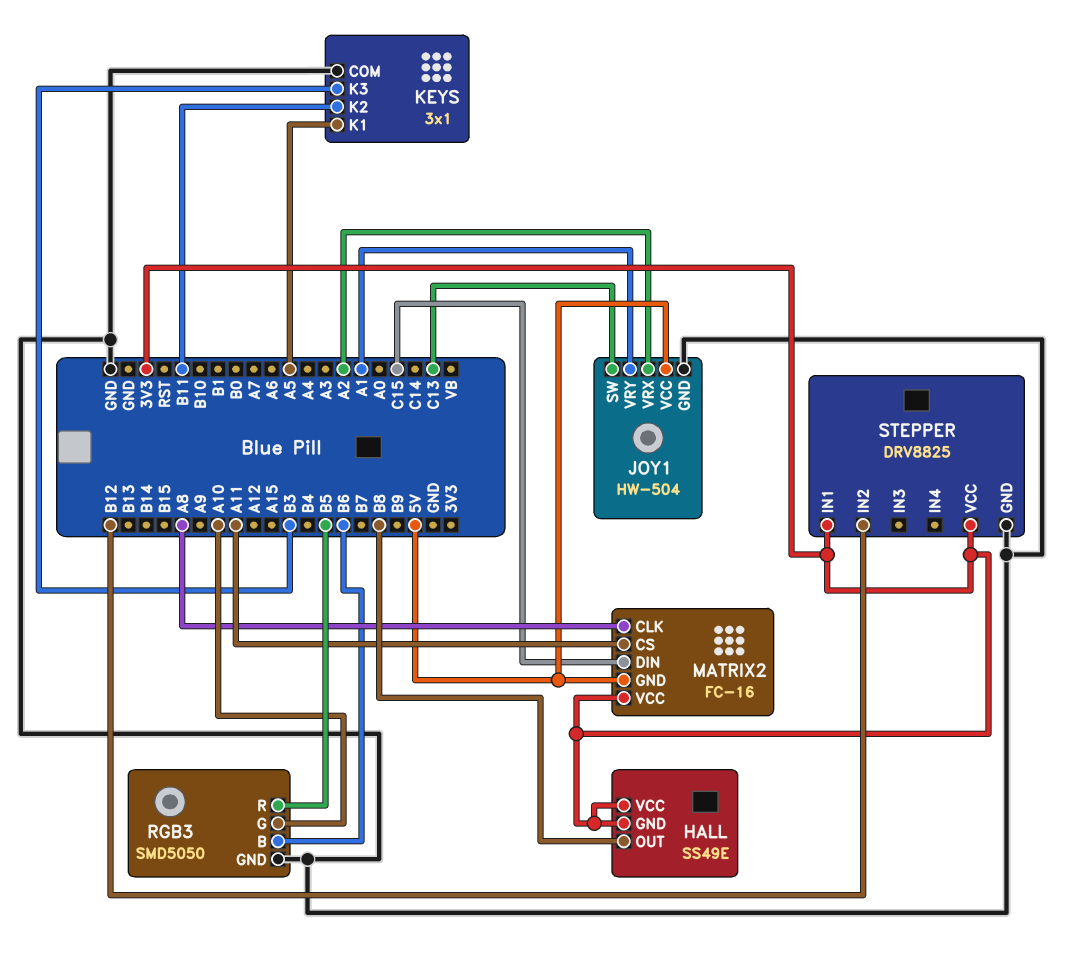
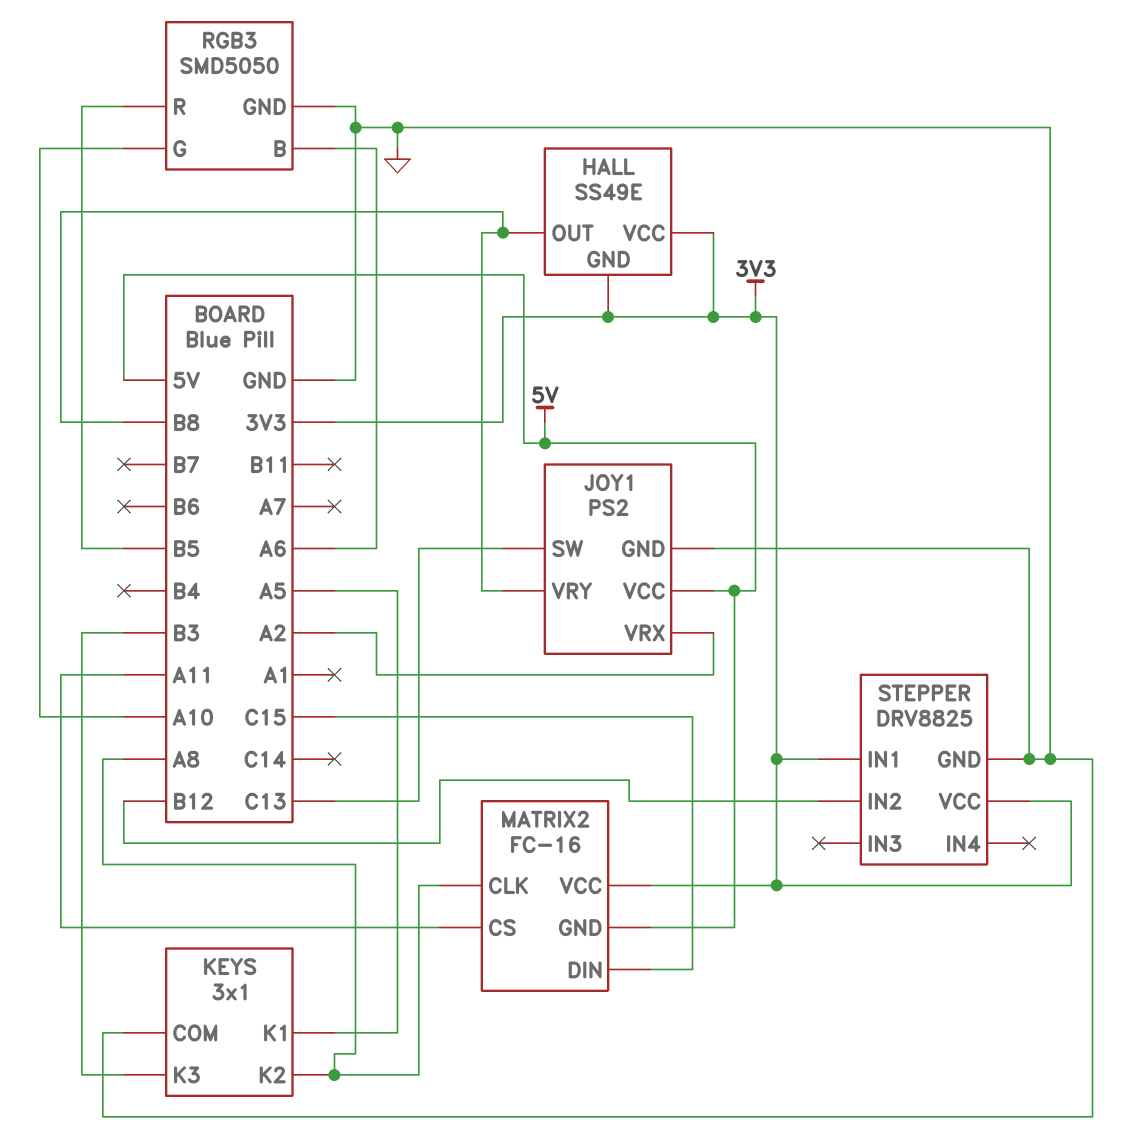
JOY1: HW-504 -> PS2
JOY1 pin VRY: A1 -> B8
KEYS pin K2: B11 -> A8
RGB3 pin B: B6 -> A6

